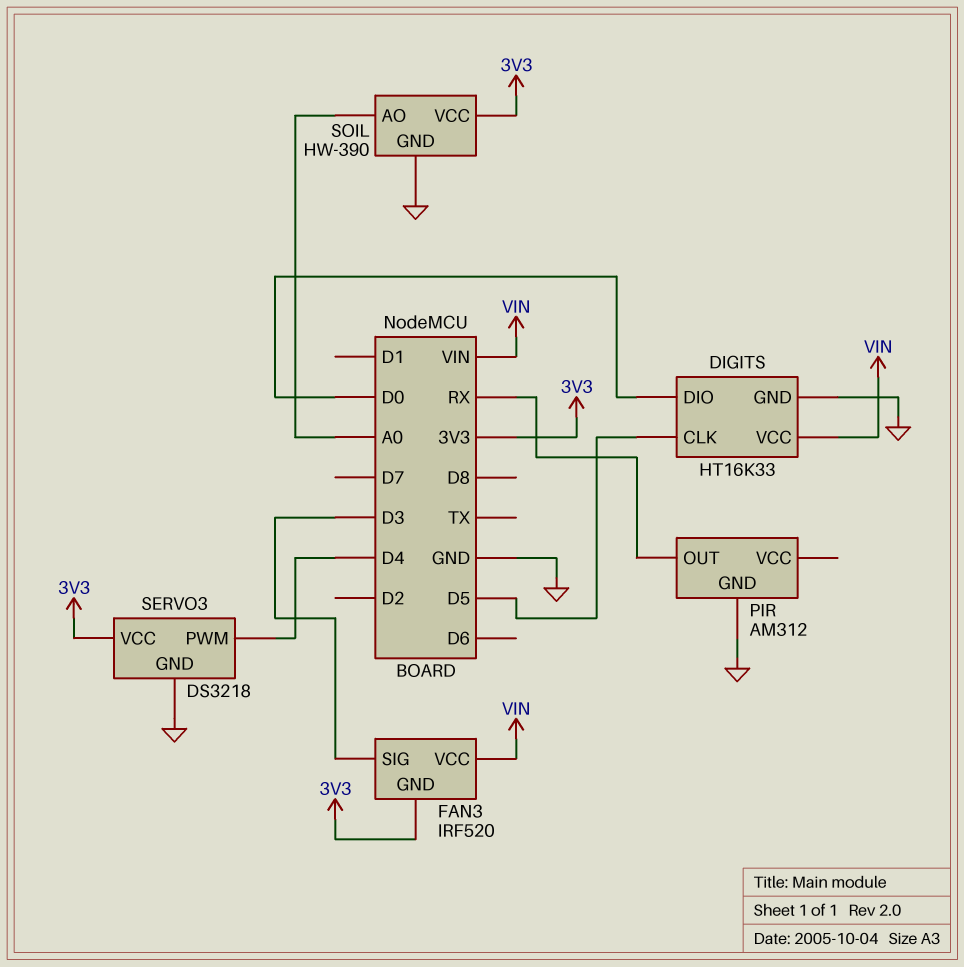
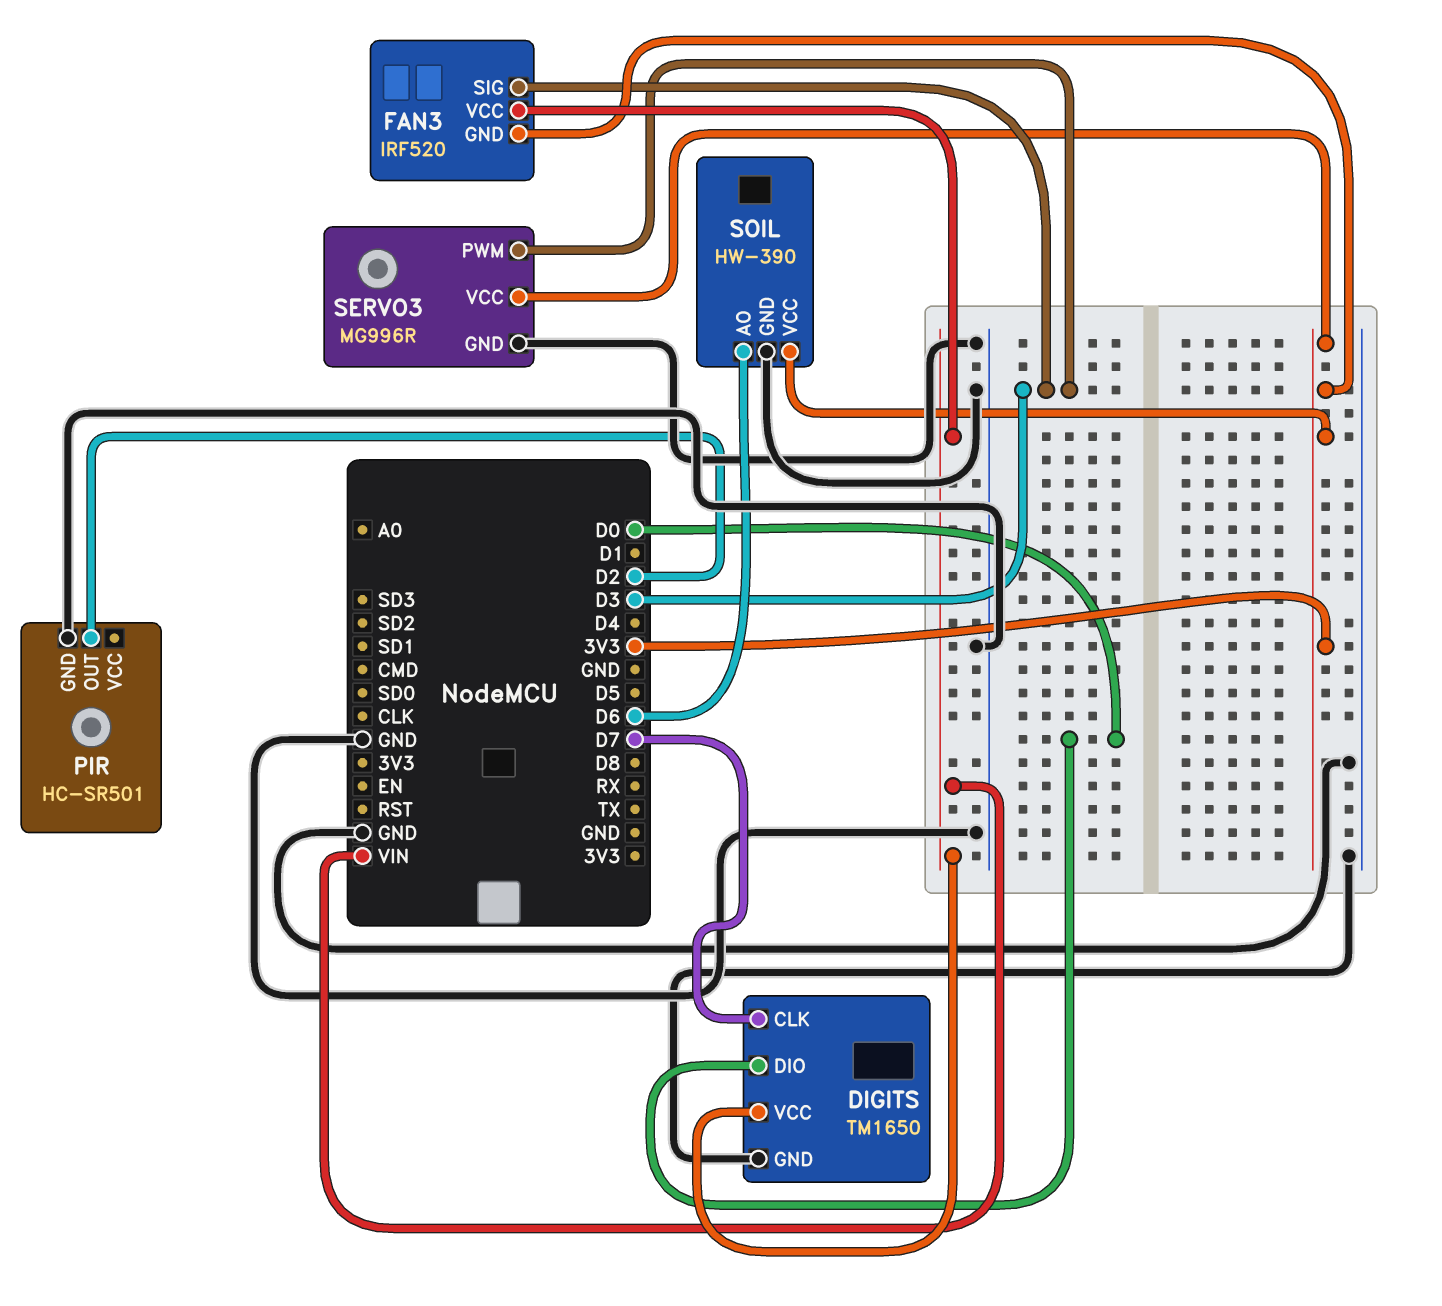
DIGITS: HT16K33 -> TM1650
DIGITS pin CLK: D5 -> D7
PIR: AM312 -> HC-SR501
PIR pin OUT: RX -> D2
SERVO3: DS3218 -> MG996R
SERVO3 pin PWM: D4 -> D3
SOIL pin AO: A0 -> D6

